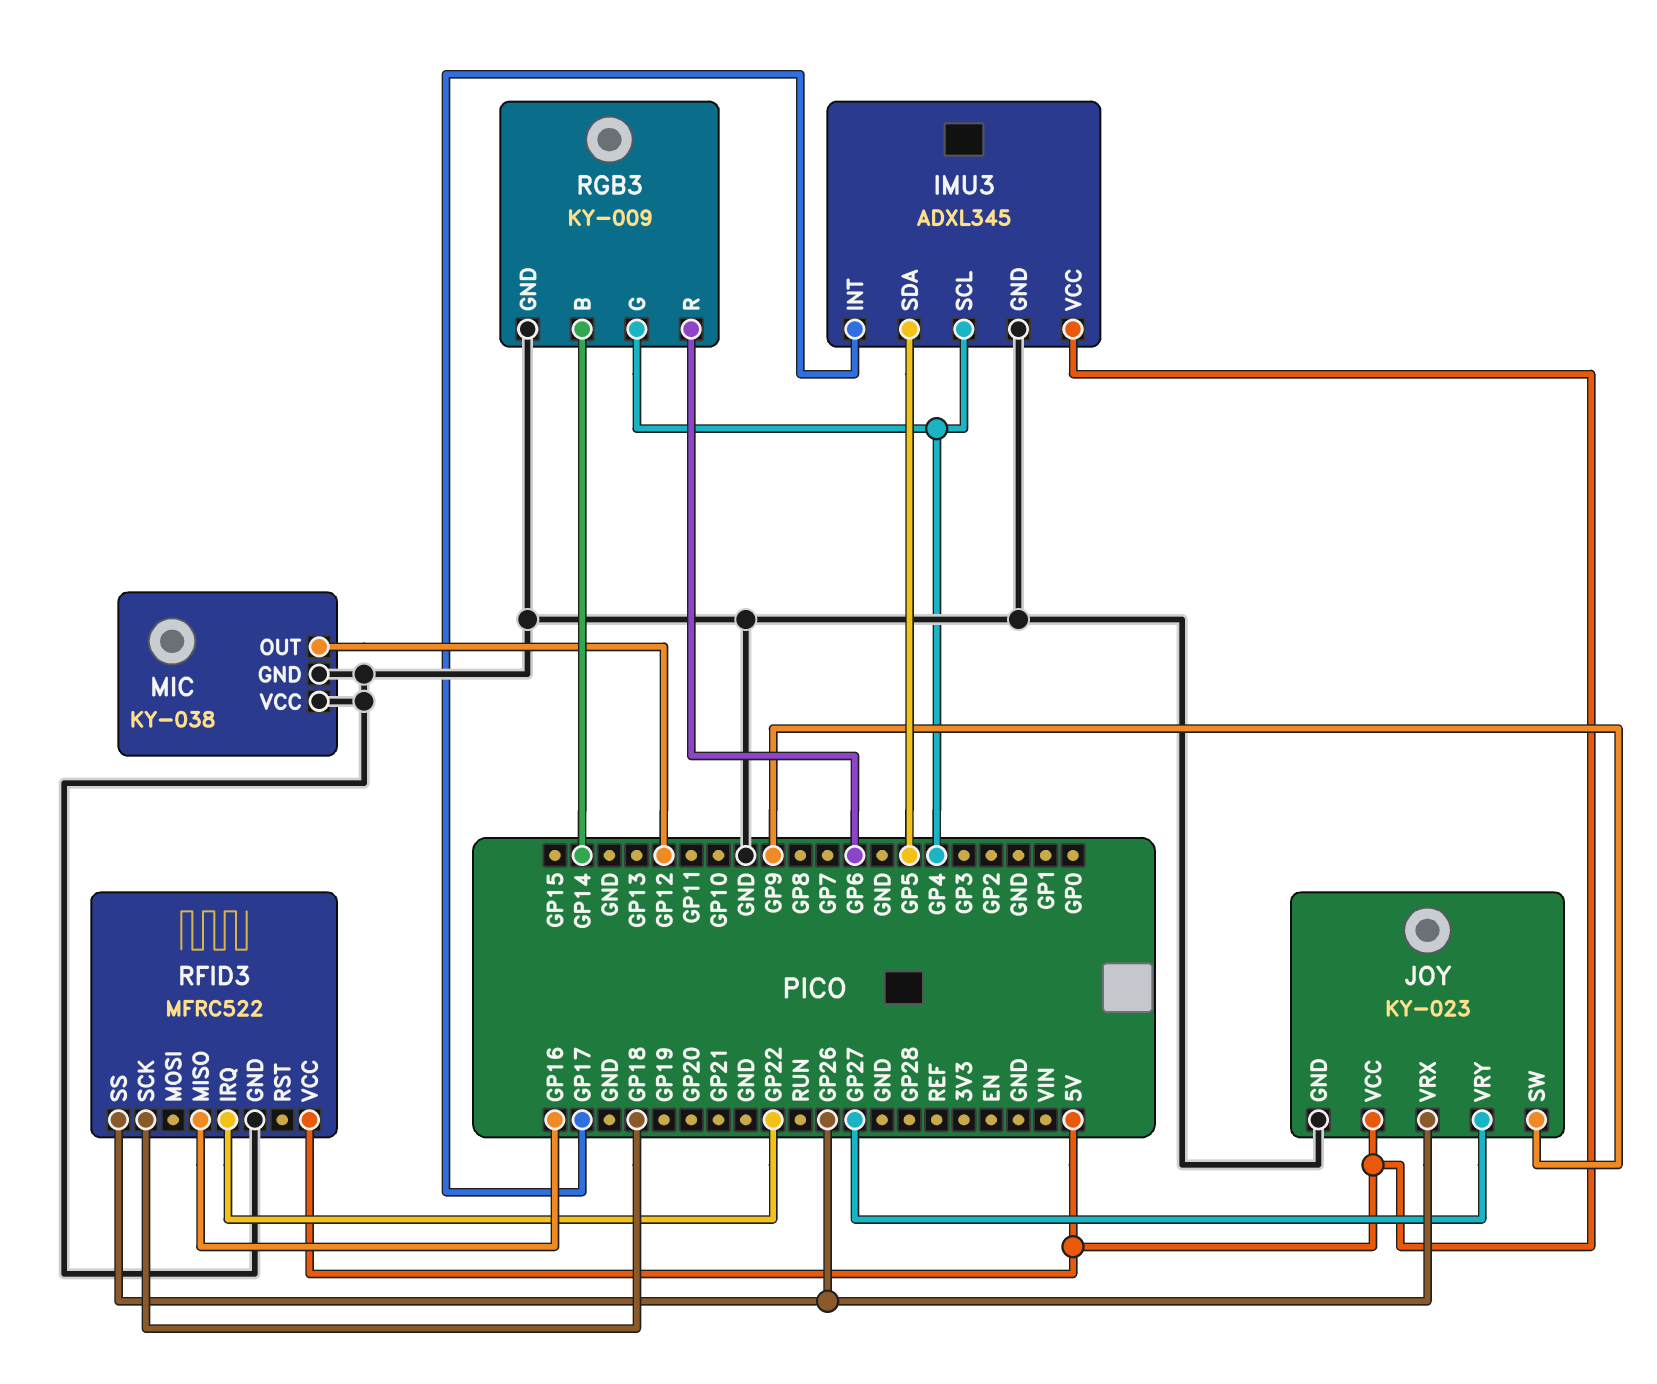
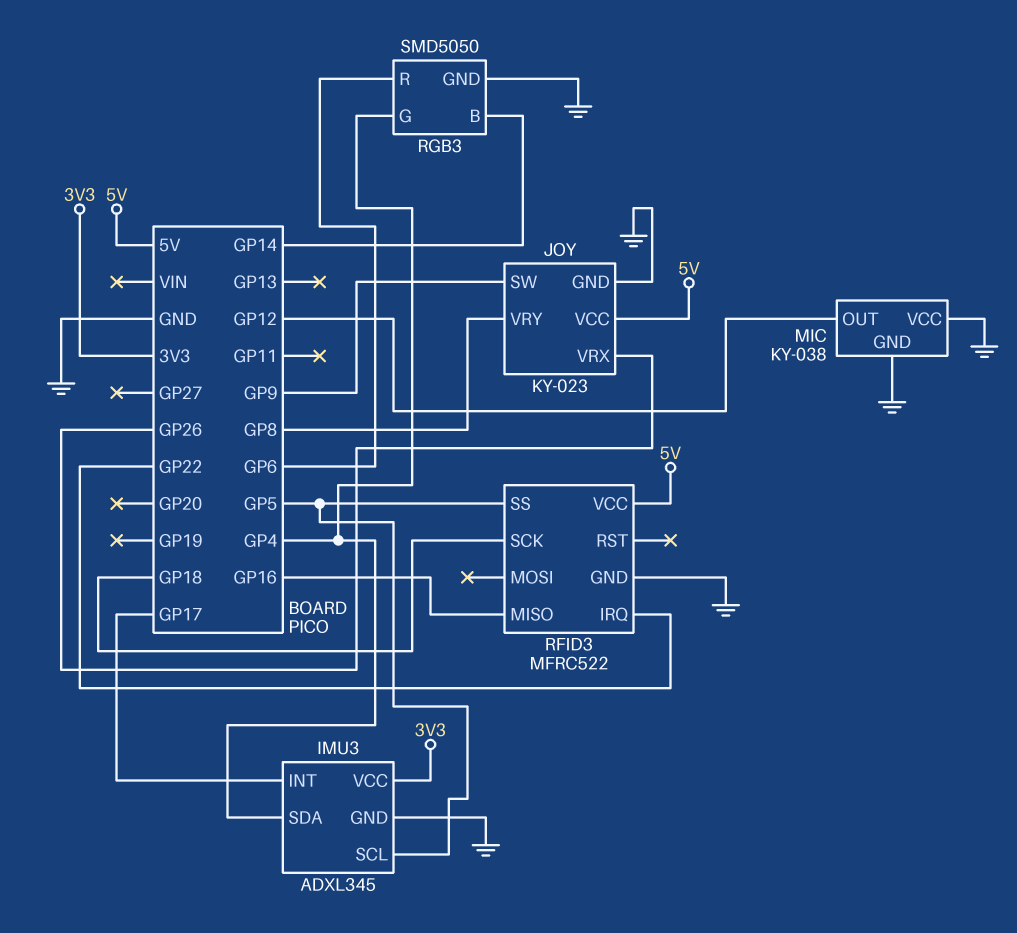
IMU3 pin SCL: GP4 -> GP5
IMU3 pin SDA: GP5 -> GP4
IMU3 pin VCC: 5V -> 3V3
JOY pin VRY: GP27 -> GP8
RFID3 pin SS: GP26 -> GP5
RGB3: KY-009 -> SMD5050

